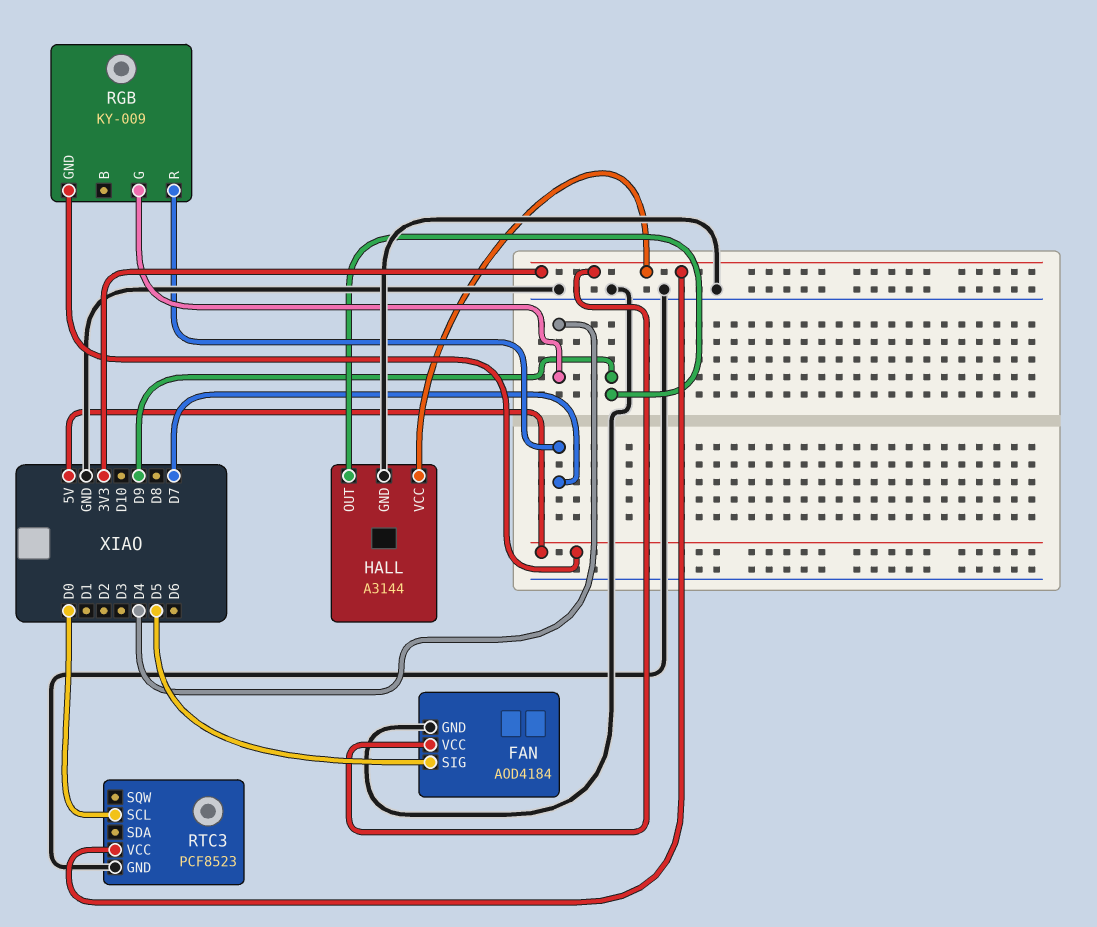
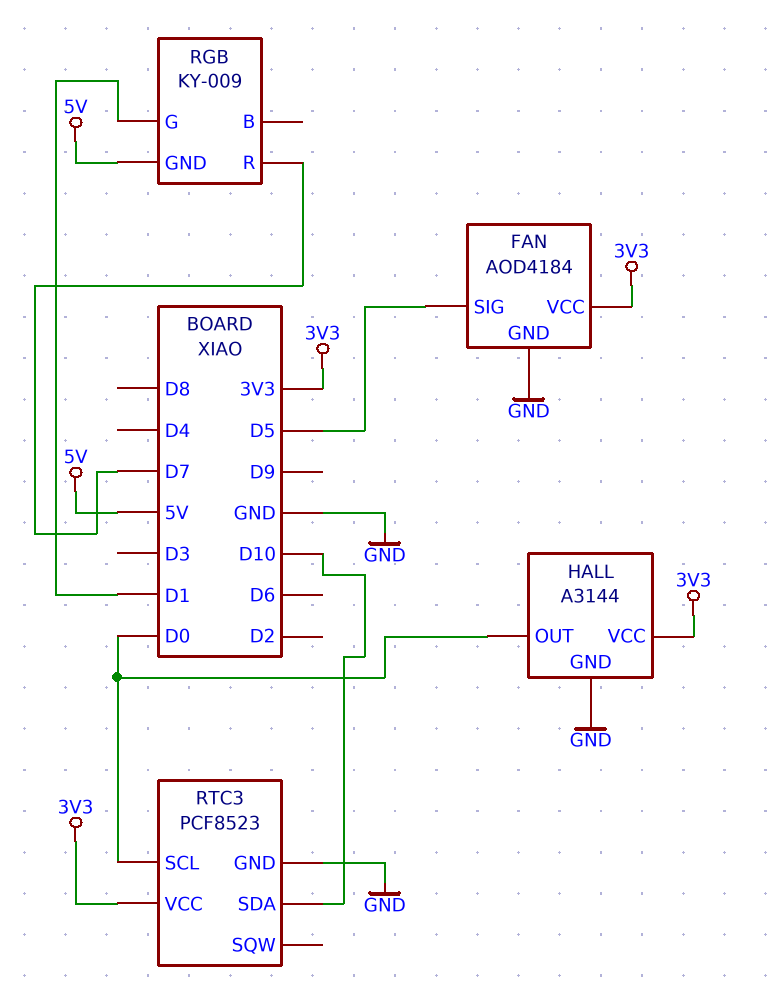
HALL pin OUT: D9 -> D0
RGB pin G: D4 -> D1
RTC3 pin SDA: none -> D10

